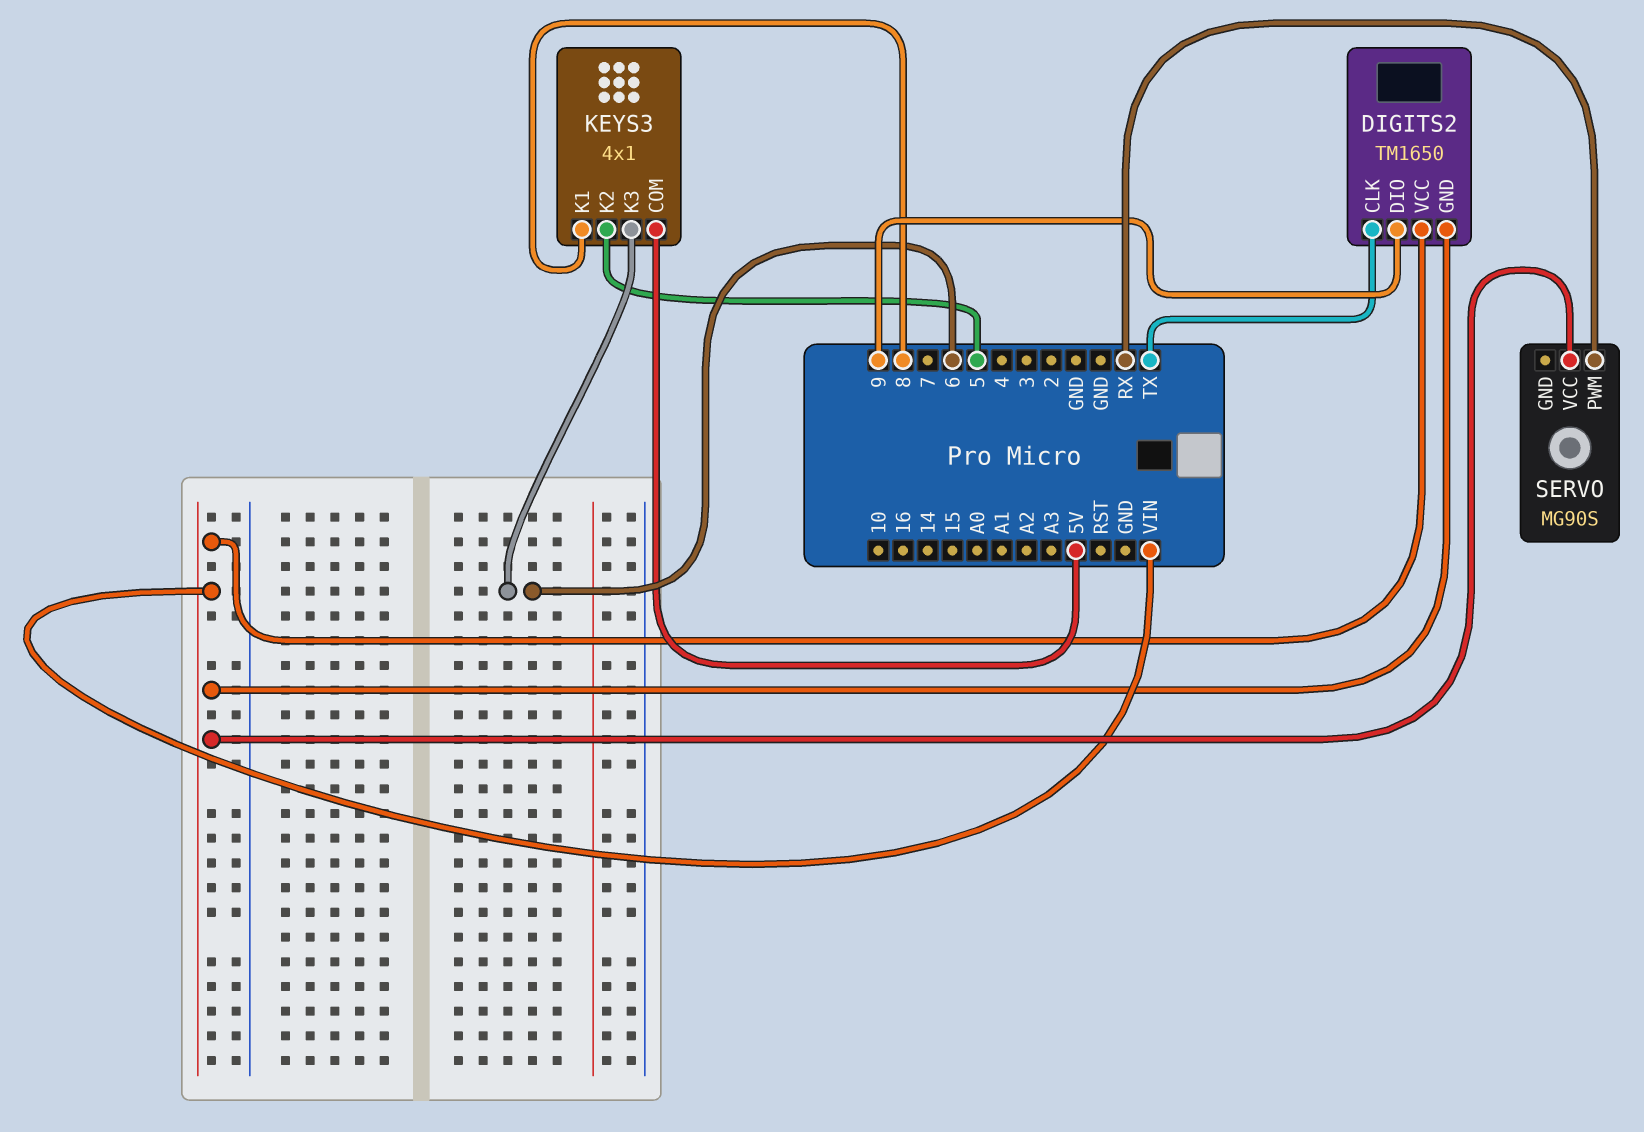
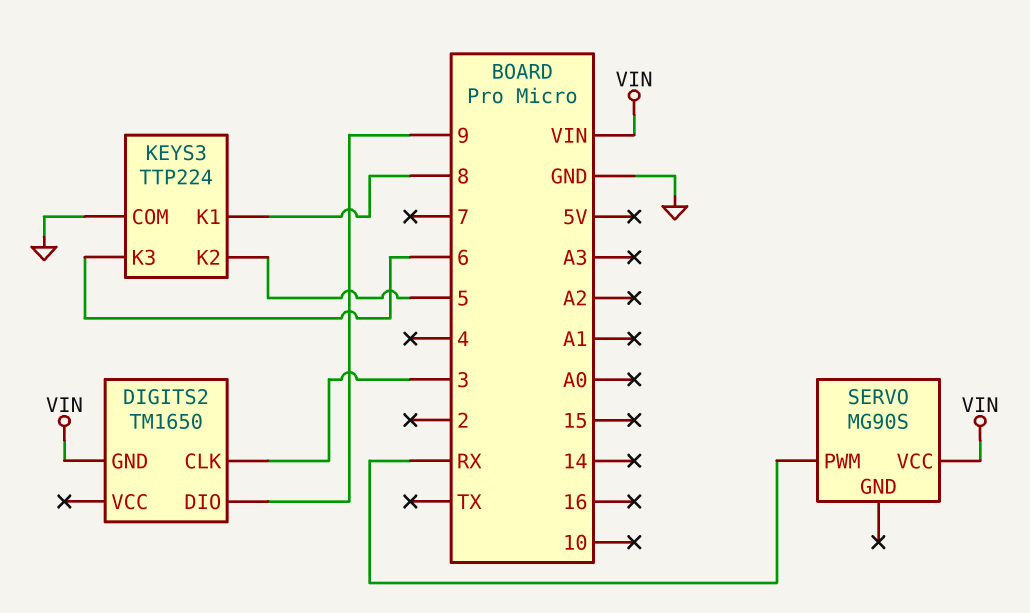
DIGITS2 pin CLK: TX -> 3
DIGITS2 pin VCC: VIN -> none
KEYS3: 4x1 -> TTP224
KEYS3 pin COM: 5V -> GND

